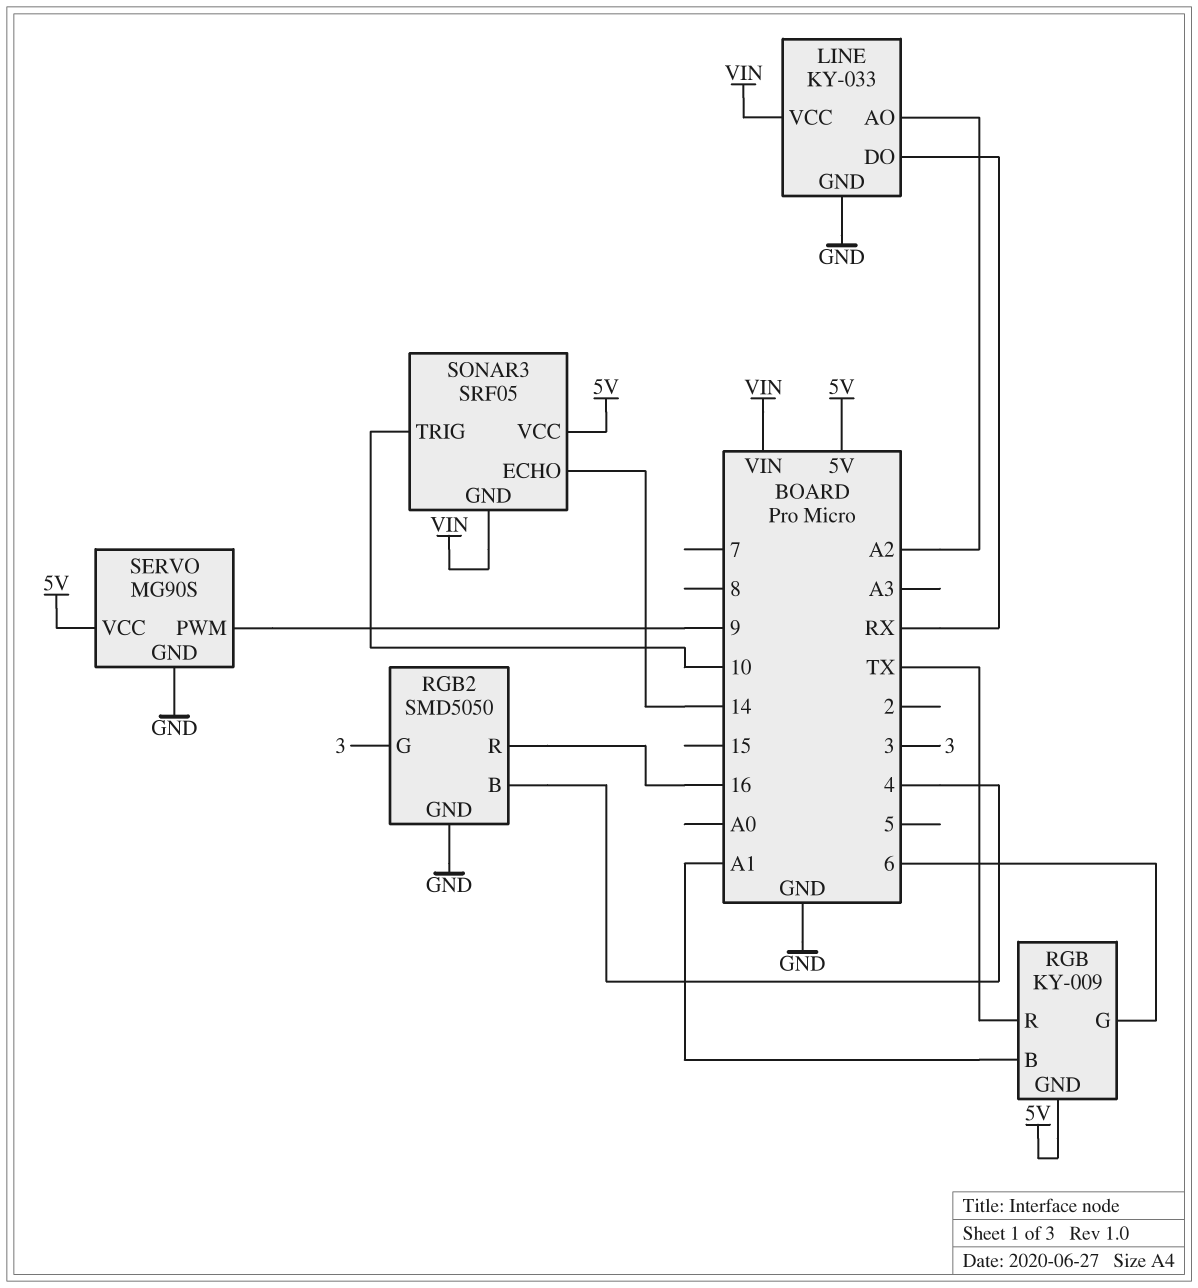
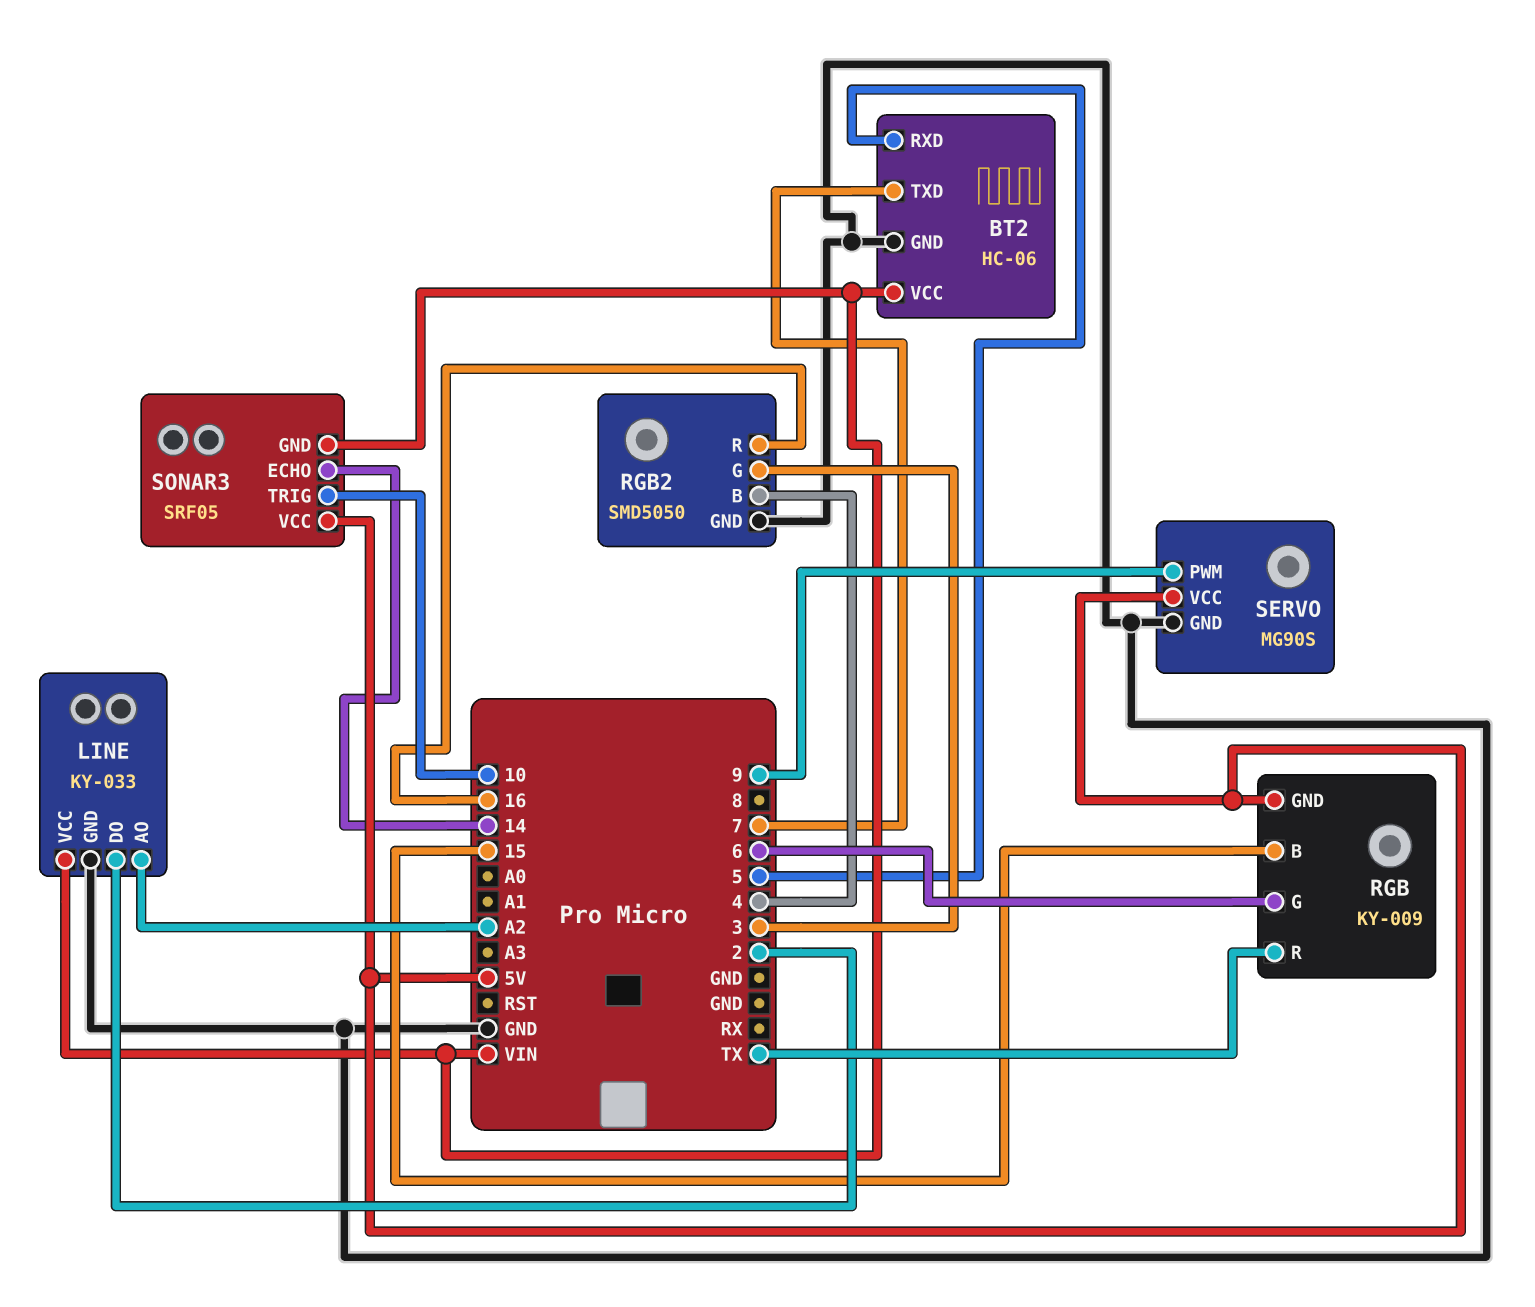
BT2: none -> HC-06
BT2 pin GND: none -> GND
BT2 pin RXD: none -> 5
BT2 pin TXD: none -> 7
BT2 pin VCC: none -> VIN
LINE pin DO: RX -> 2
RGB pin B: A1 -> 15

